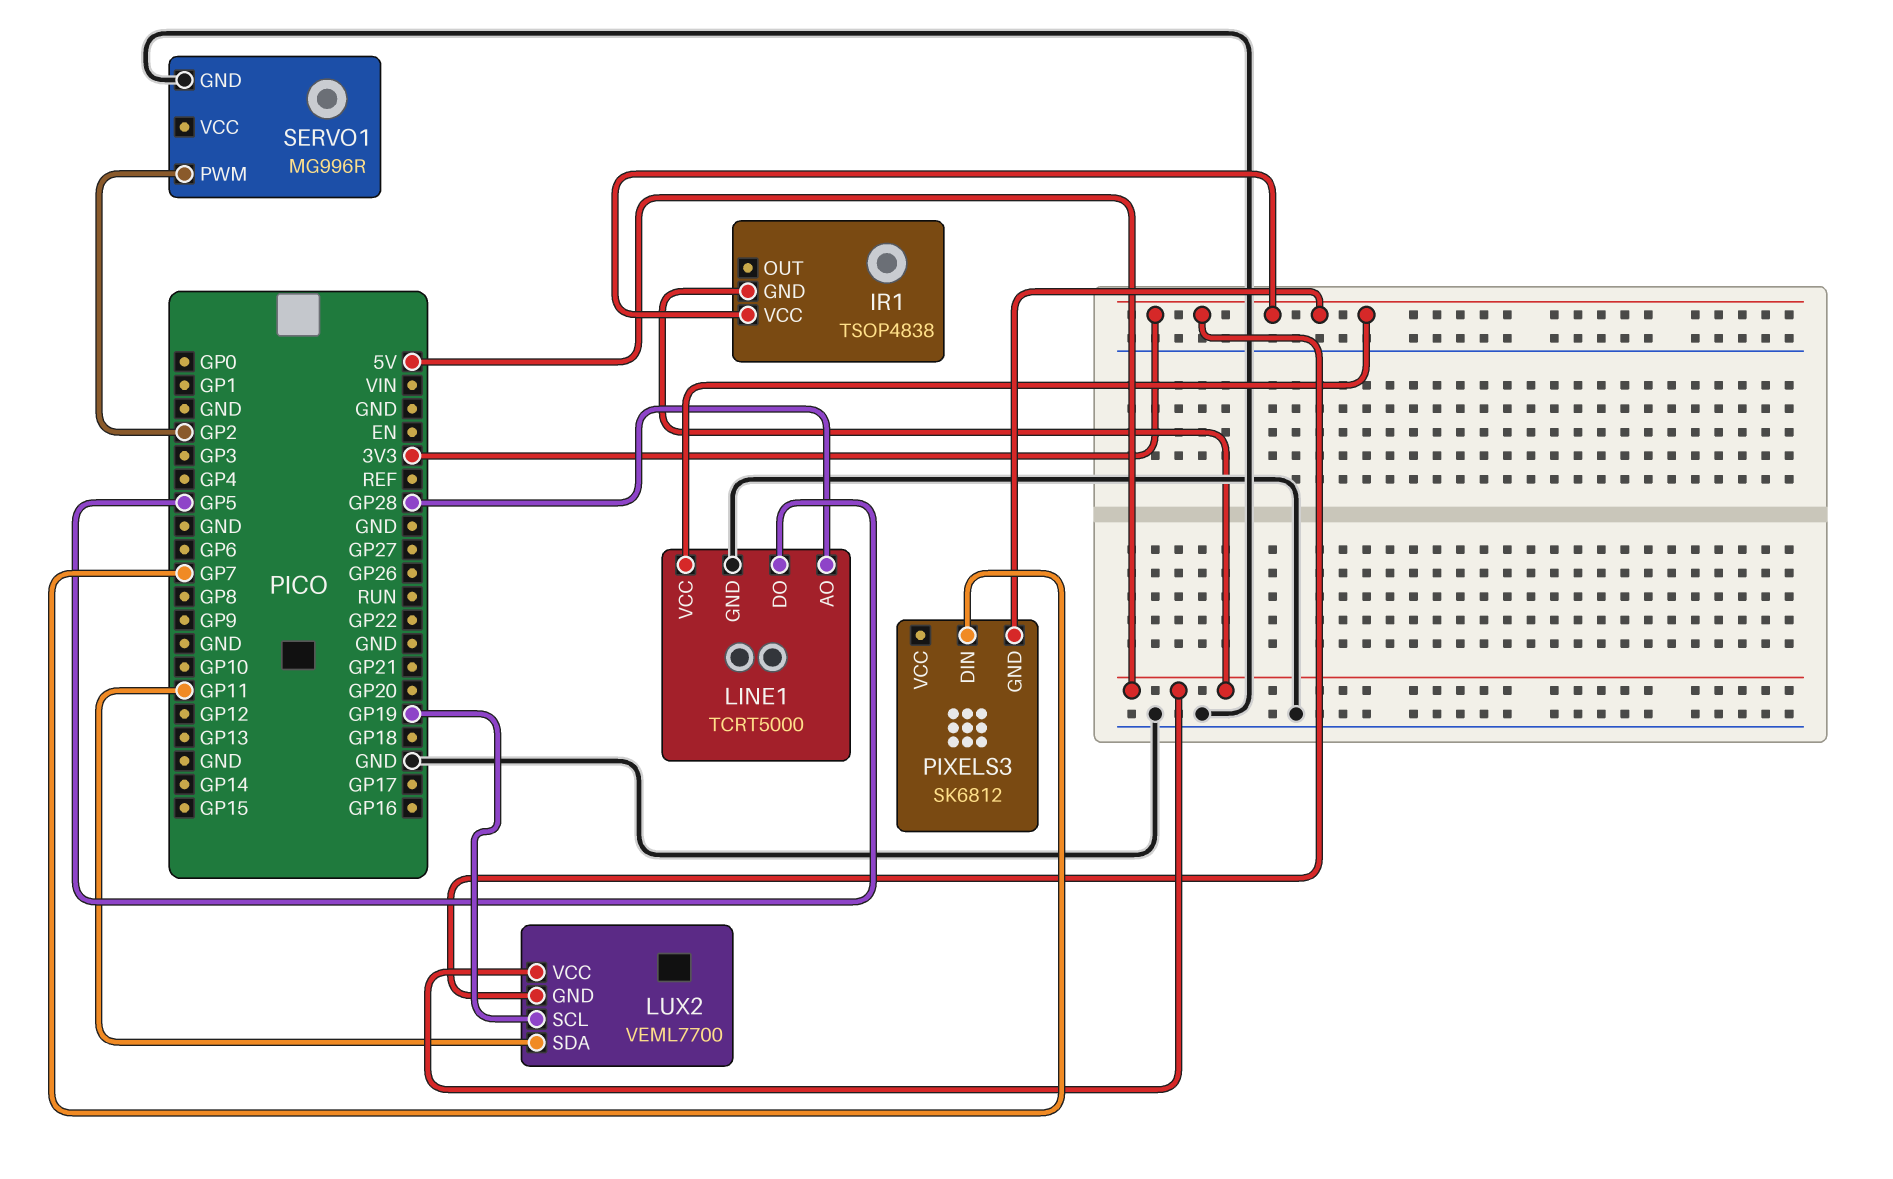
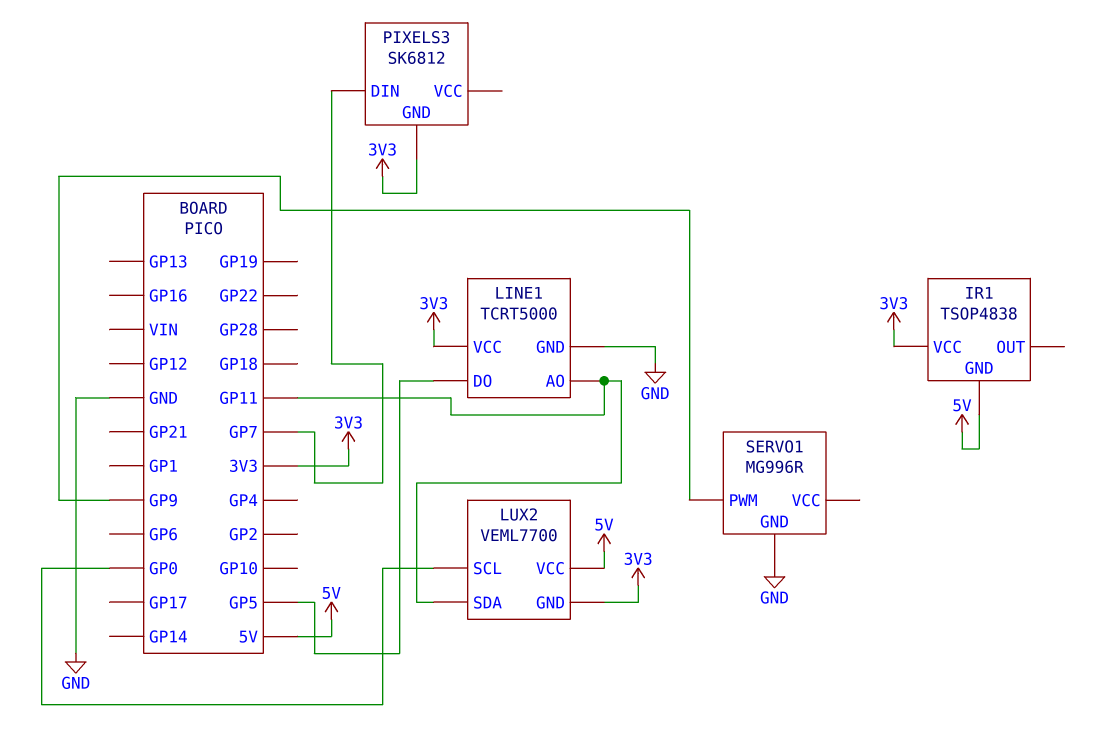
LINE1 pin AO: GP28 -> GP11
LUX2 pin SCL: GP19 -> GP0
SERVO1 pin PWM: GP2 -> GP9

